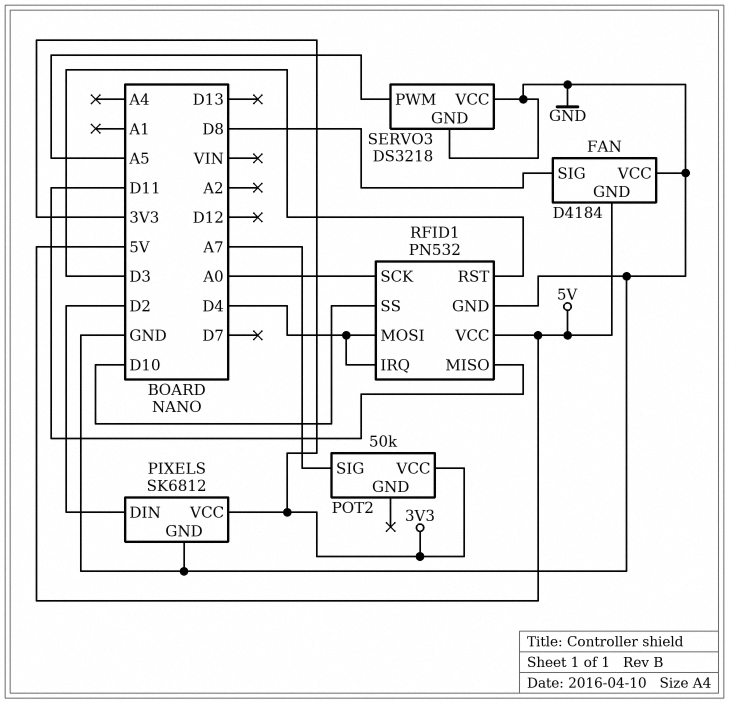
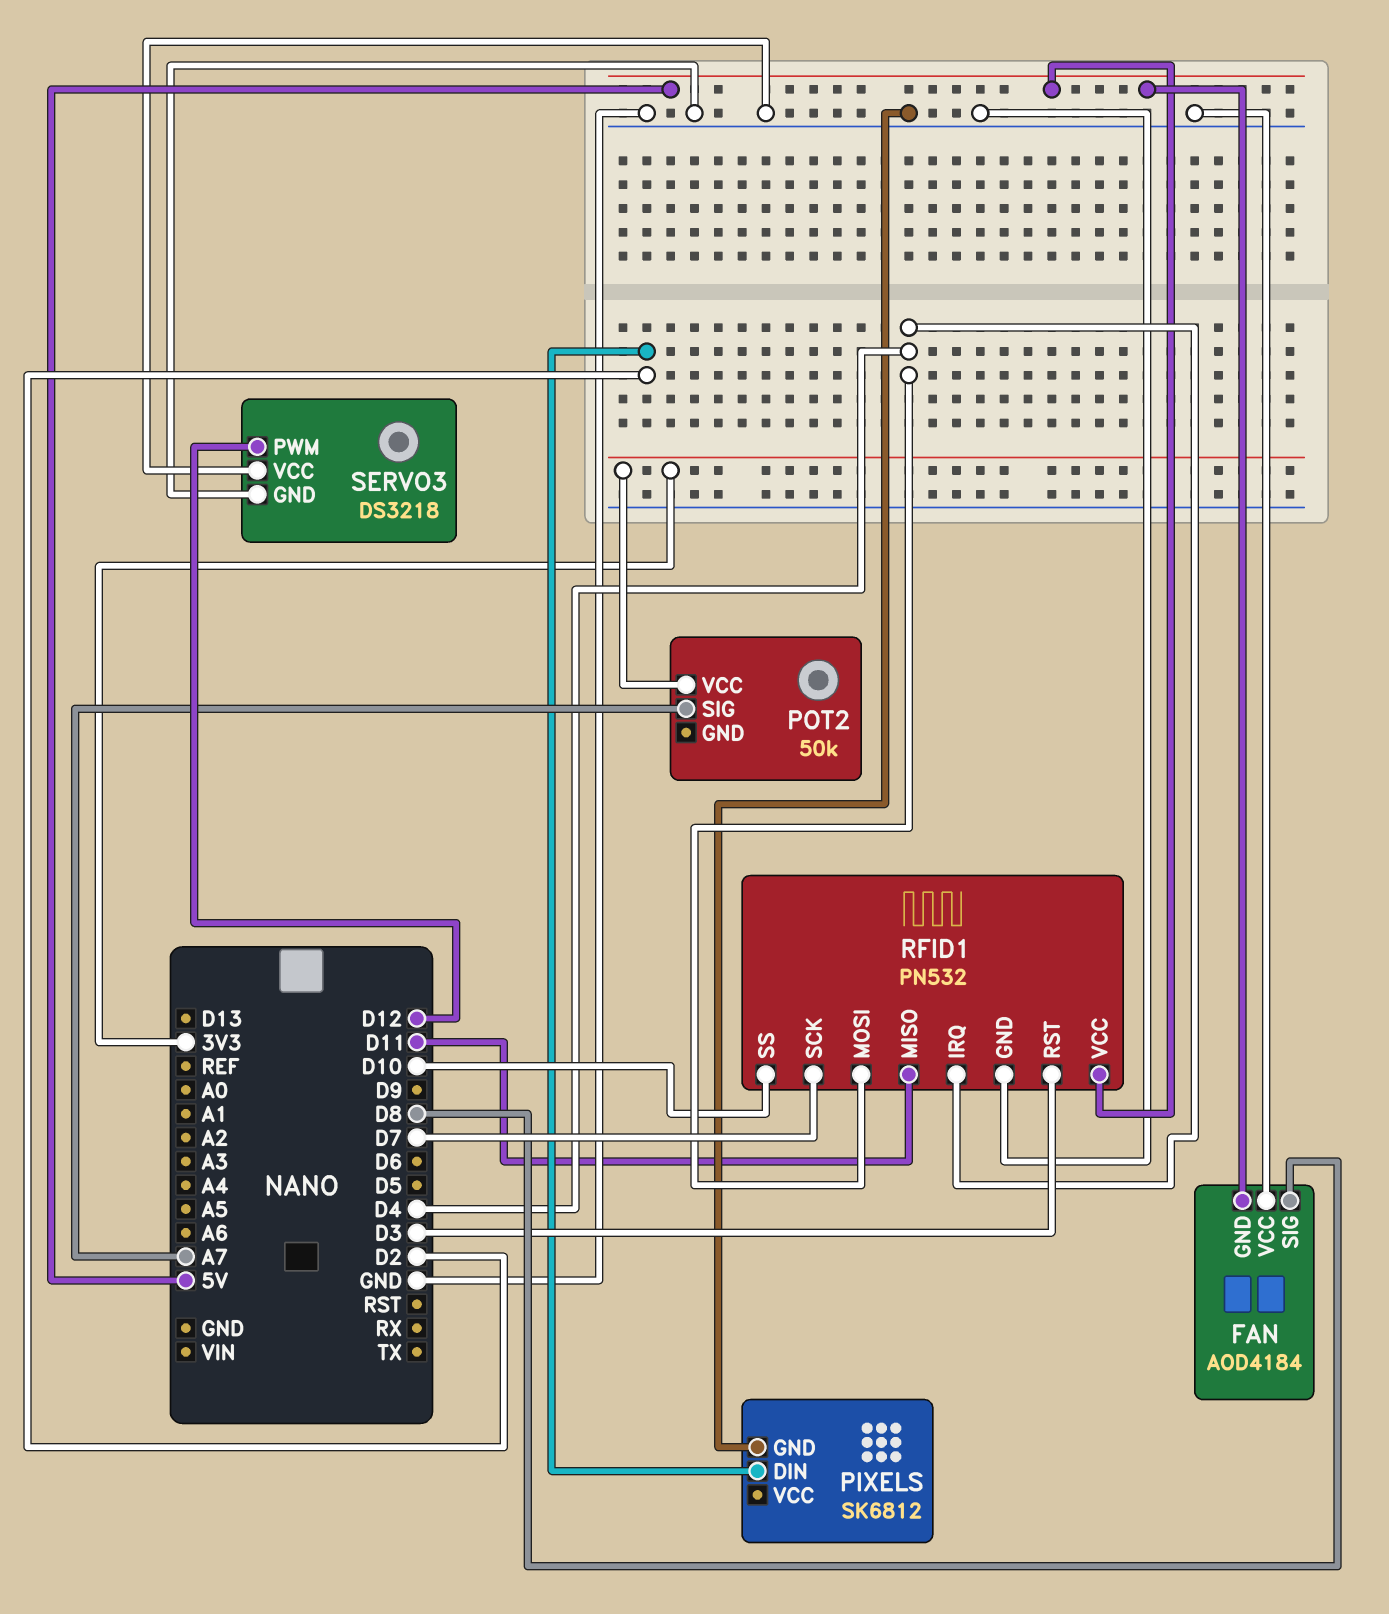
FAN: D4184 -> AOD4184
PIXELS pin VCC: 3V3 -> none
RFID1 pin SCK: A0 -> D7
SERVO3 pin PWM: A5 -> D12

